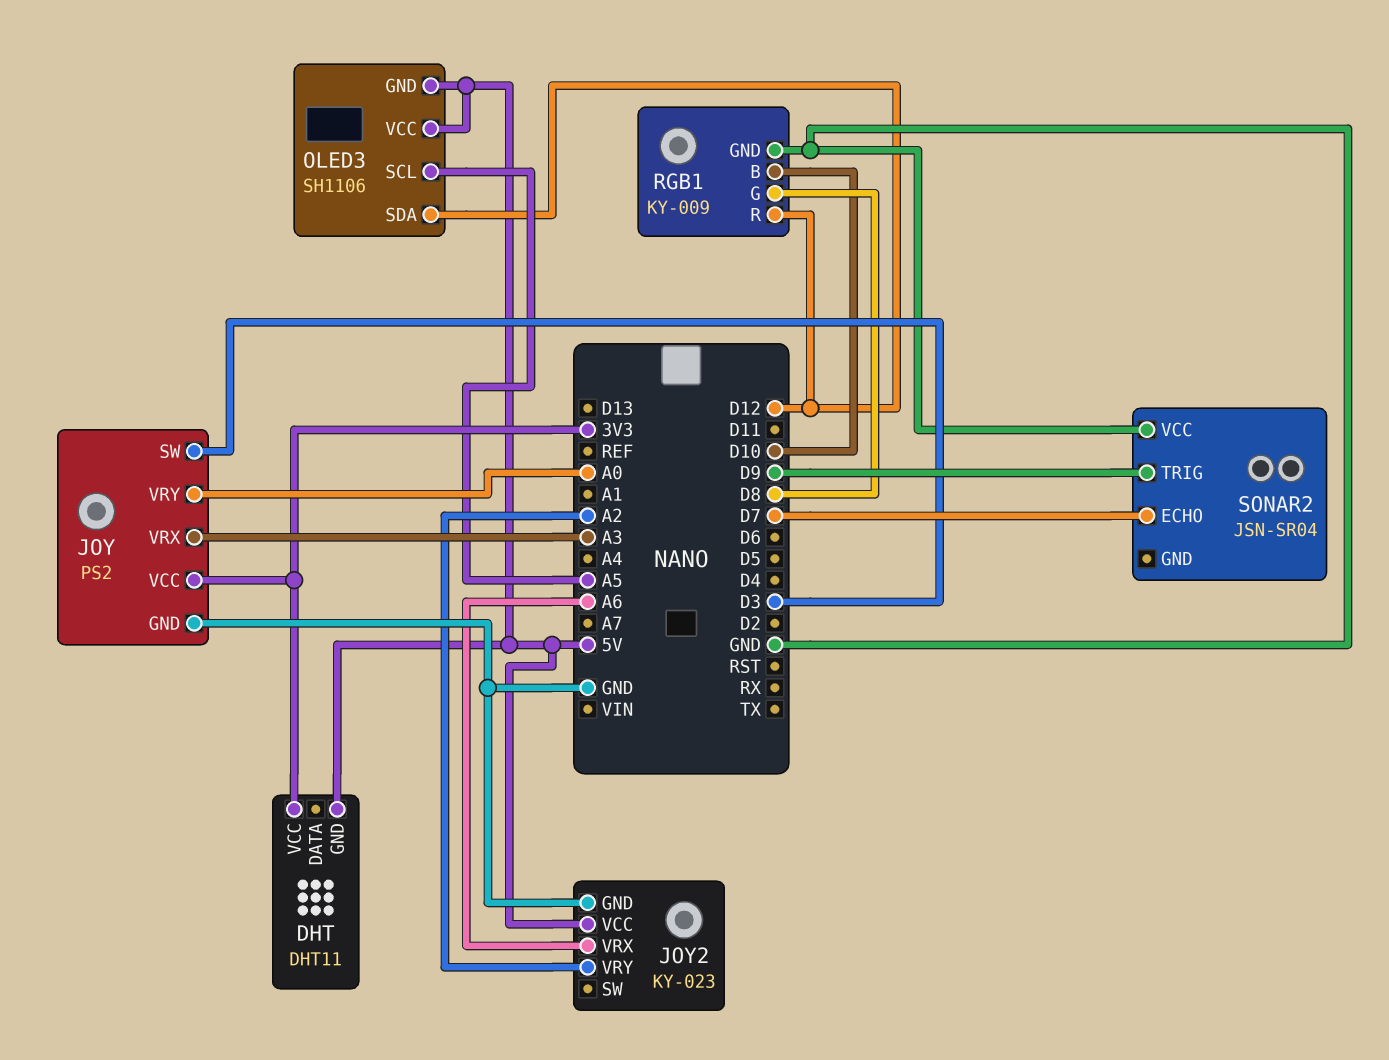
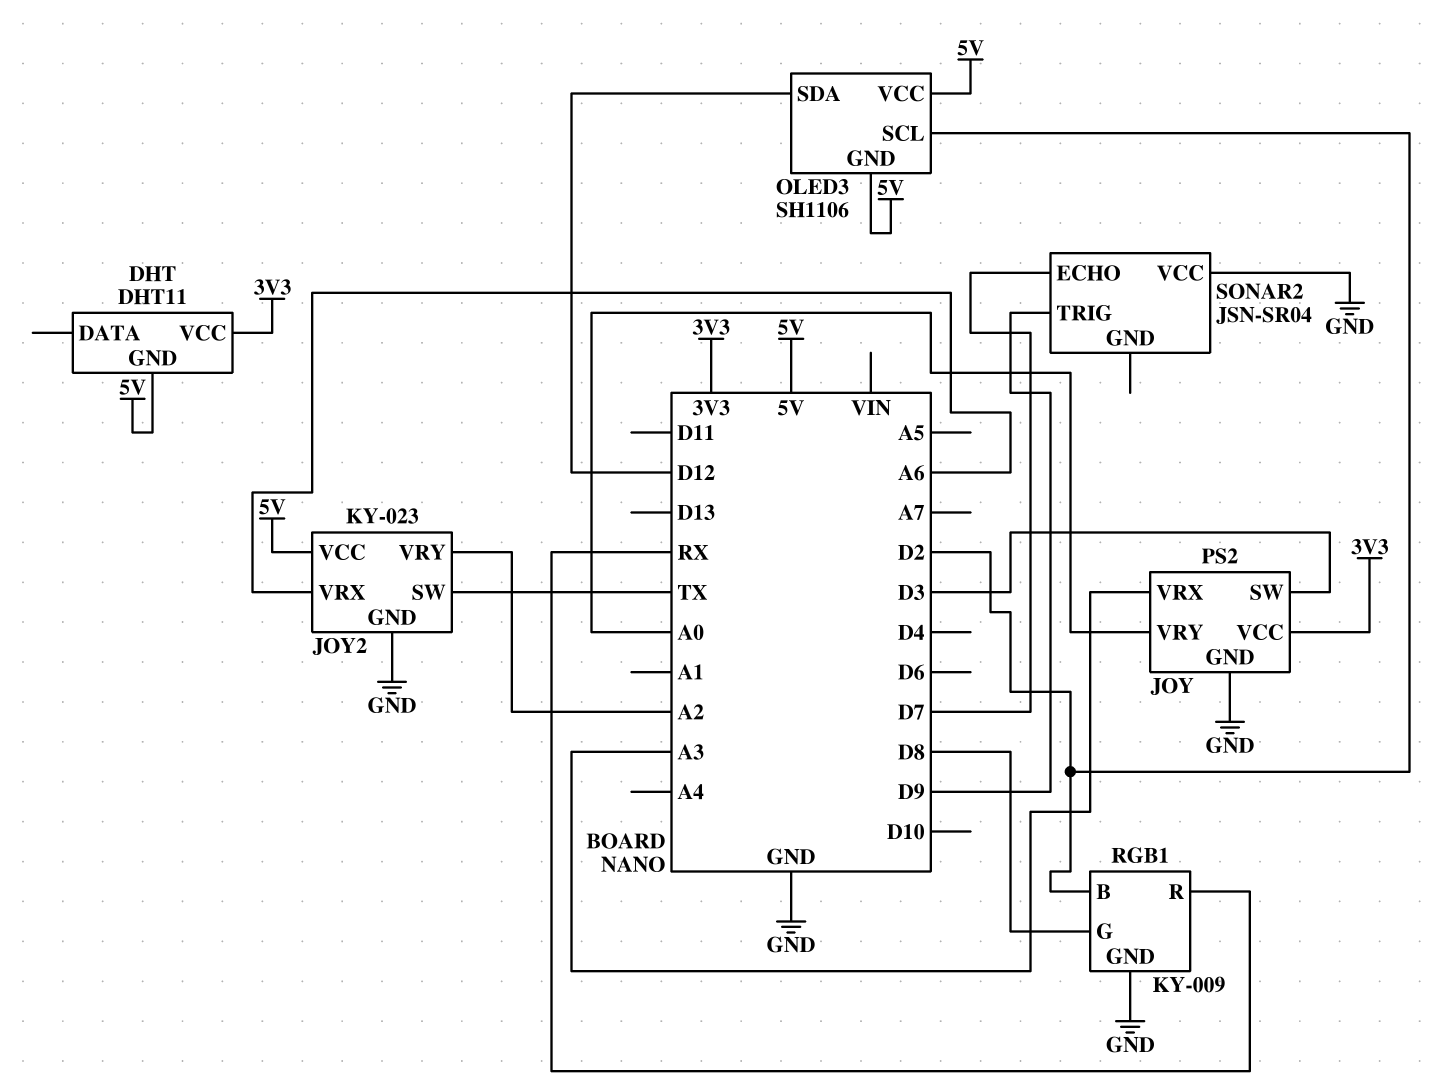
JOY2 pin SW: none -> TX
OLED3 pin SCL: A5 -> D2
RGB1 pin B: D10 -> D2
RGB1 pin R: D12 -> RX

